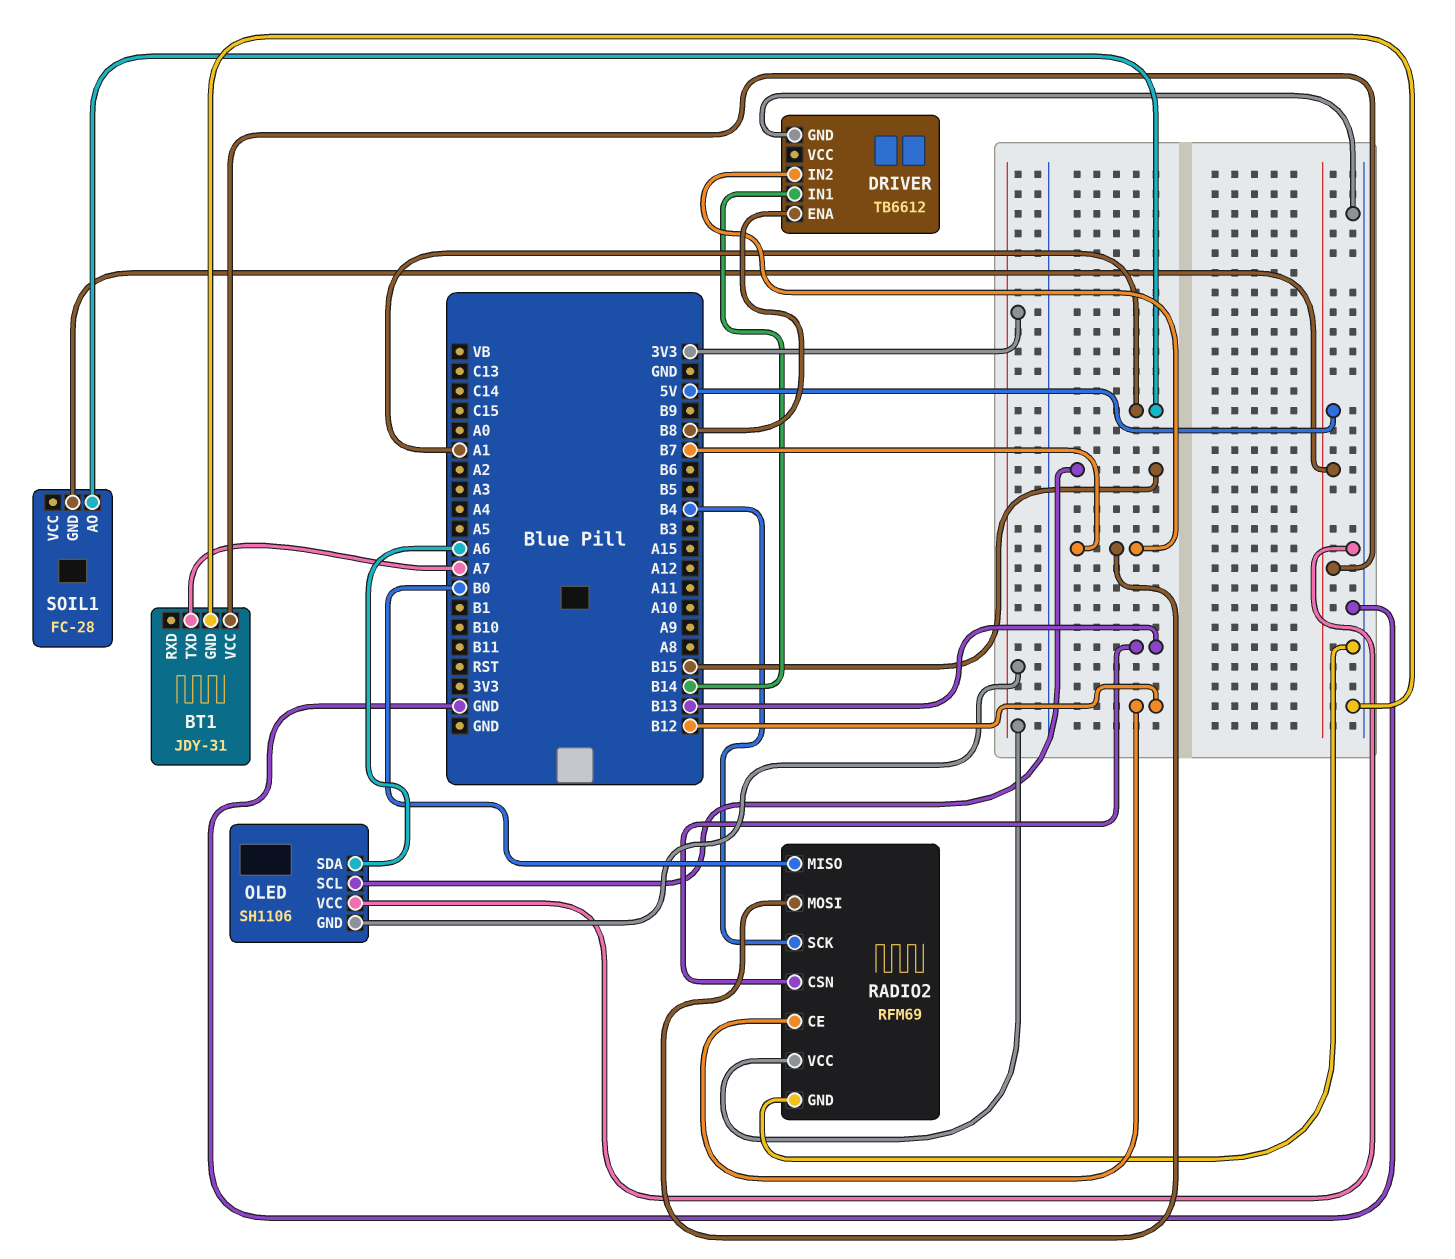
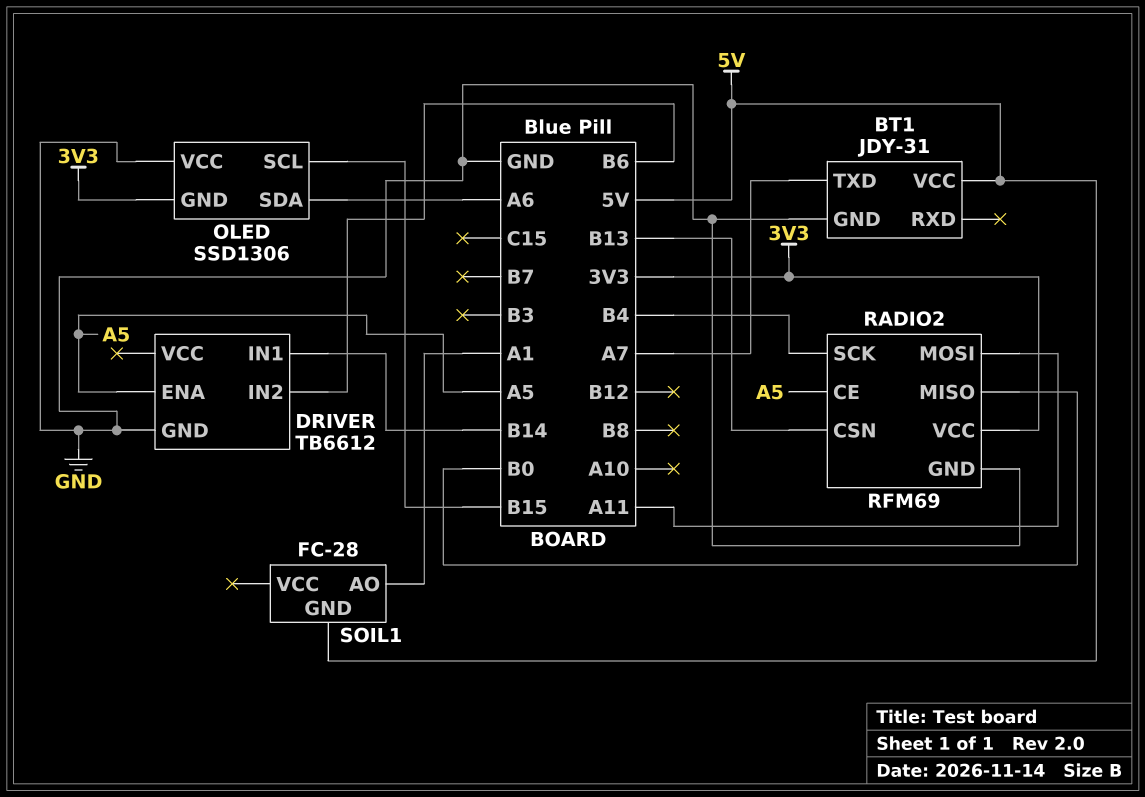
DRIVER pin ENA: B8 -> A5
DRIVER pin IN2: B7 -> B6
OLED: SH1106 -> SSD1306
RADIO2 pin CE: B12 -> A5
RADIO2 pin MOSI: B7 -> A11

